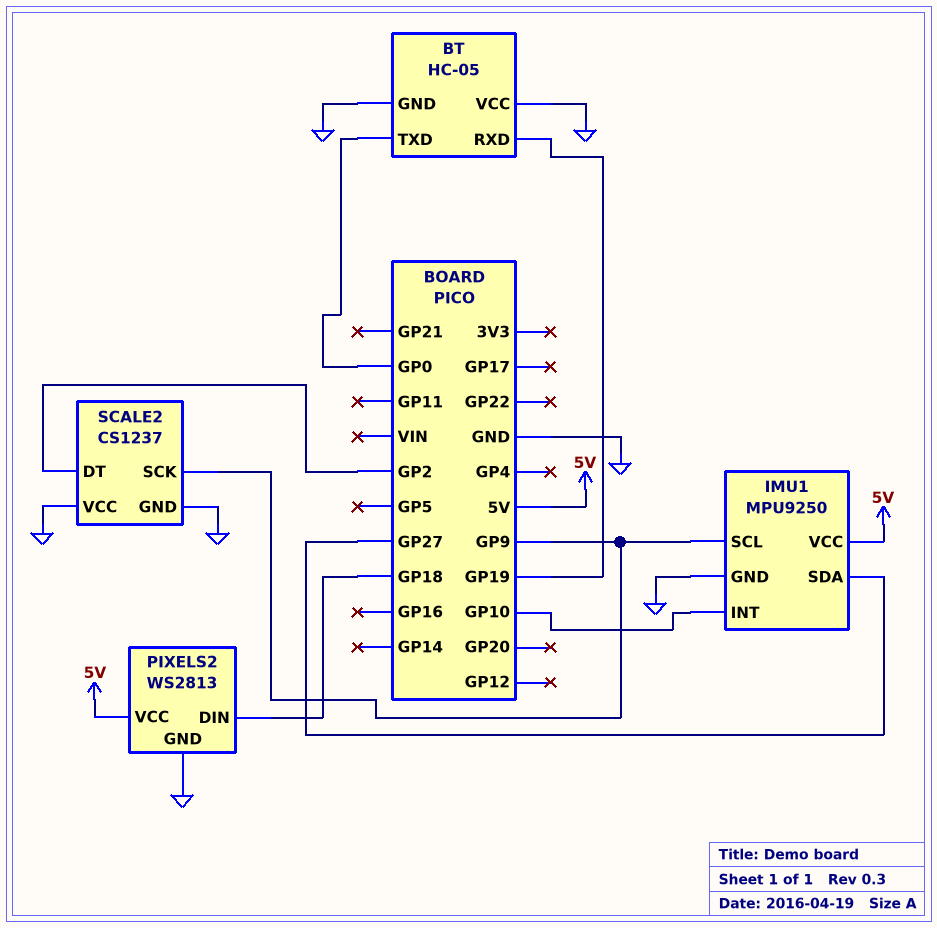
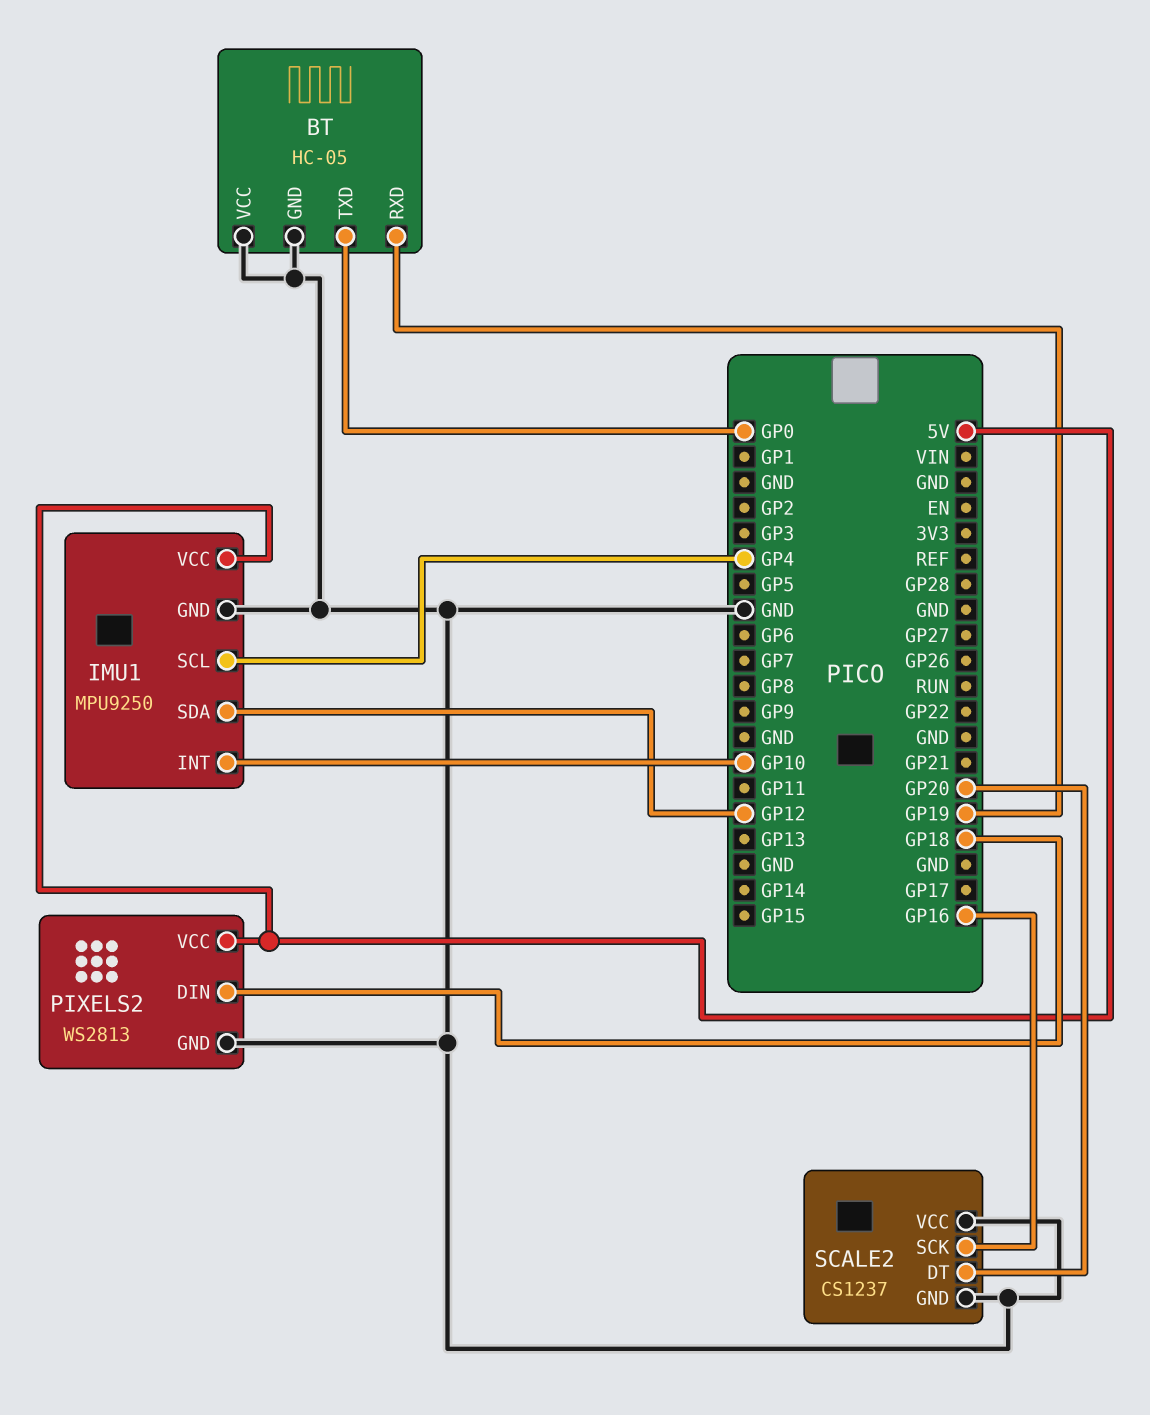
IMU1 pin SCL: GP9 -> GP4
IMU1 pin SDA: GP27 -> GP12
SCALE2 pin DT: GP2 -> GP20
SCALE2 pin SCK: GP9 -> GP16

